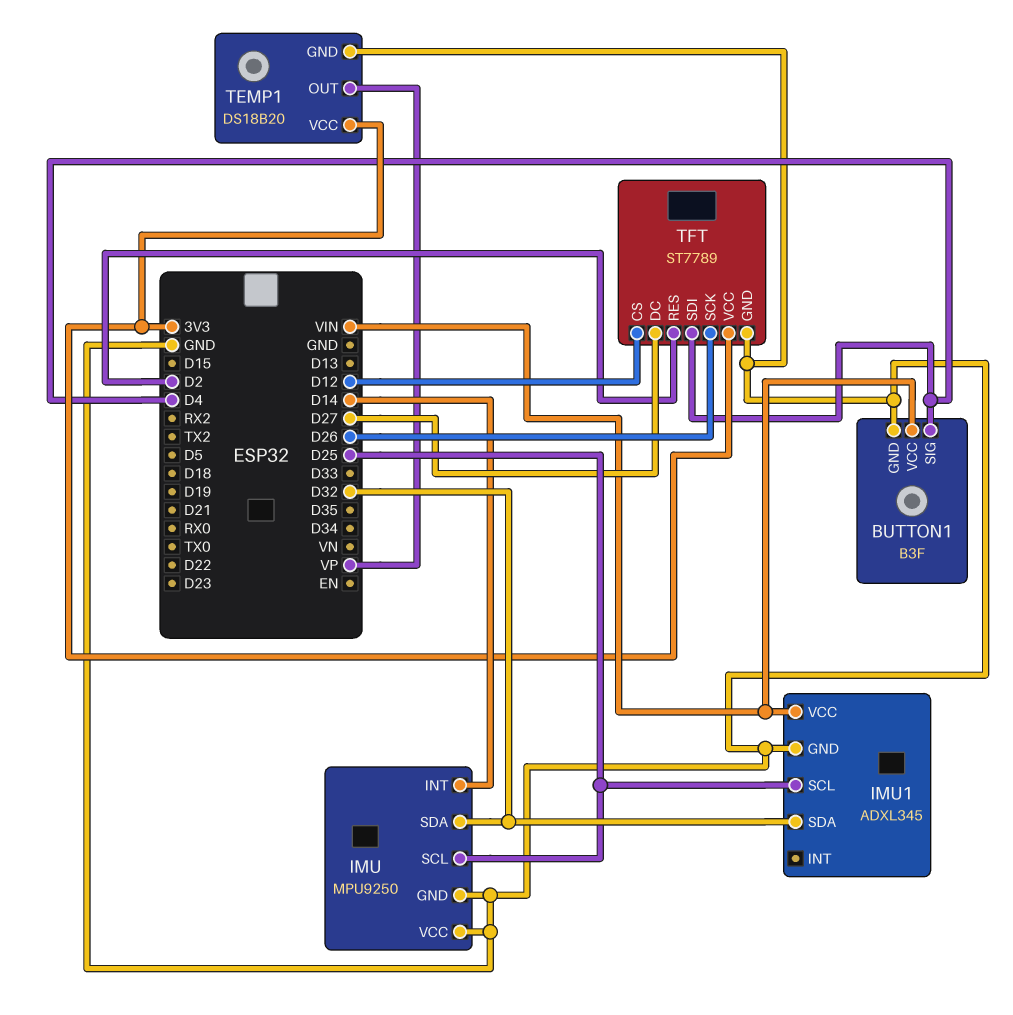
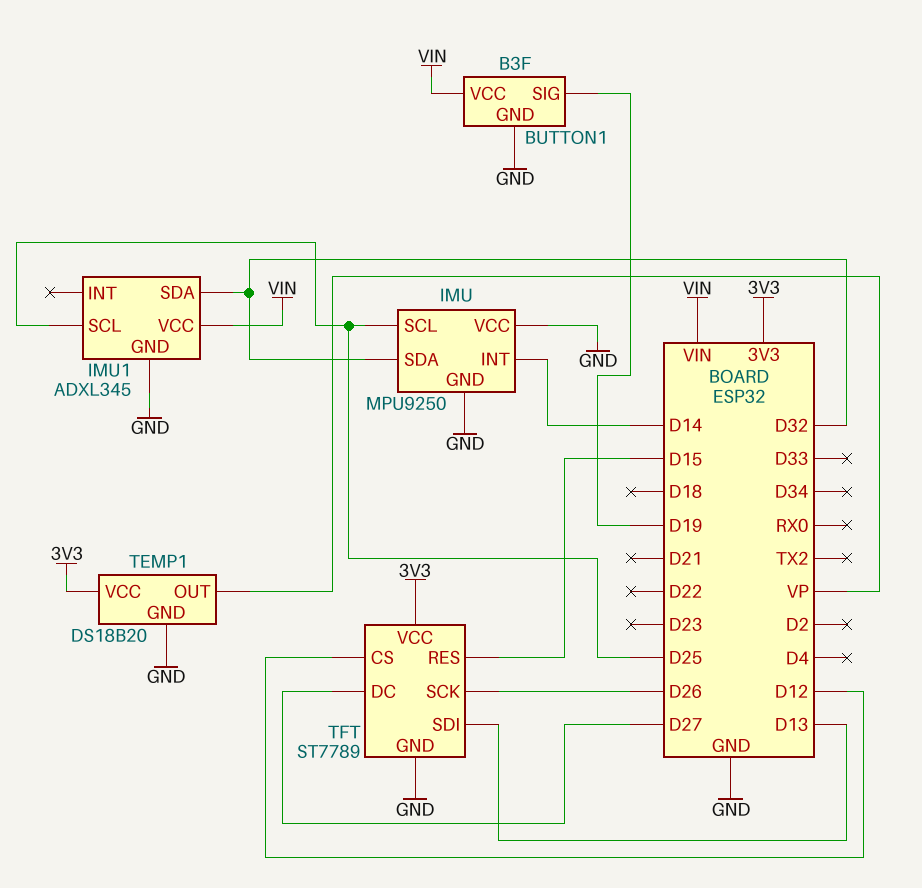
BUTTON1 pin SIG: D4 -> D19
TFT pin RES: D2 -> D15
TFT pin SDI: D4 -> D13

